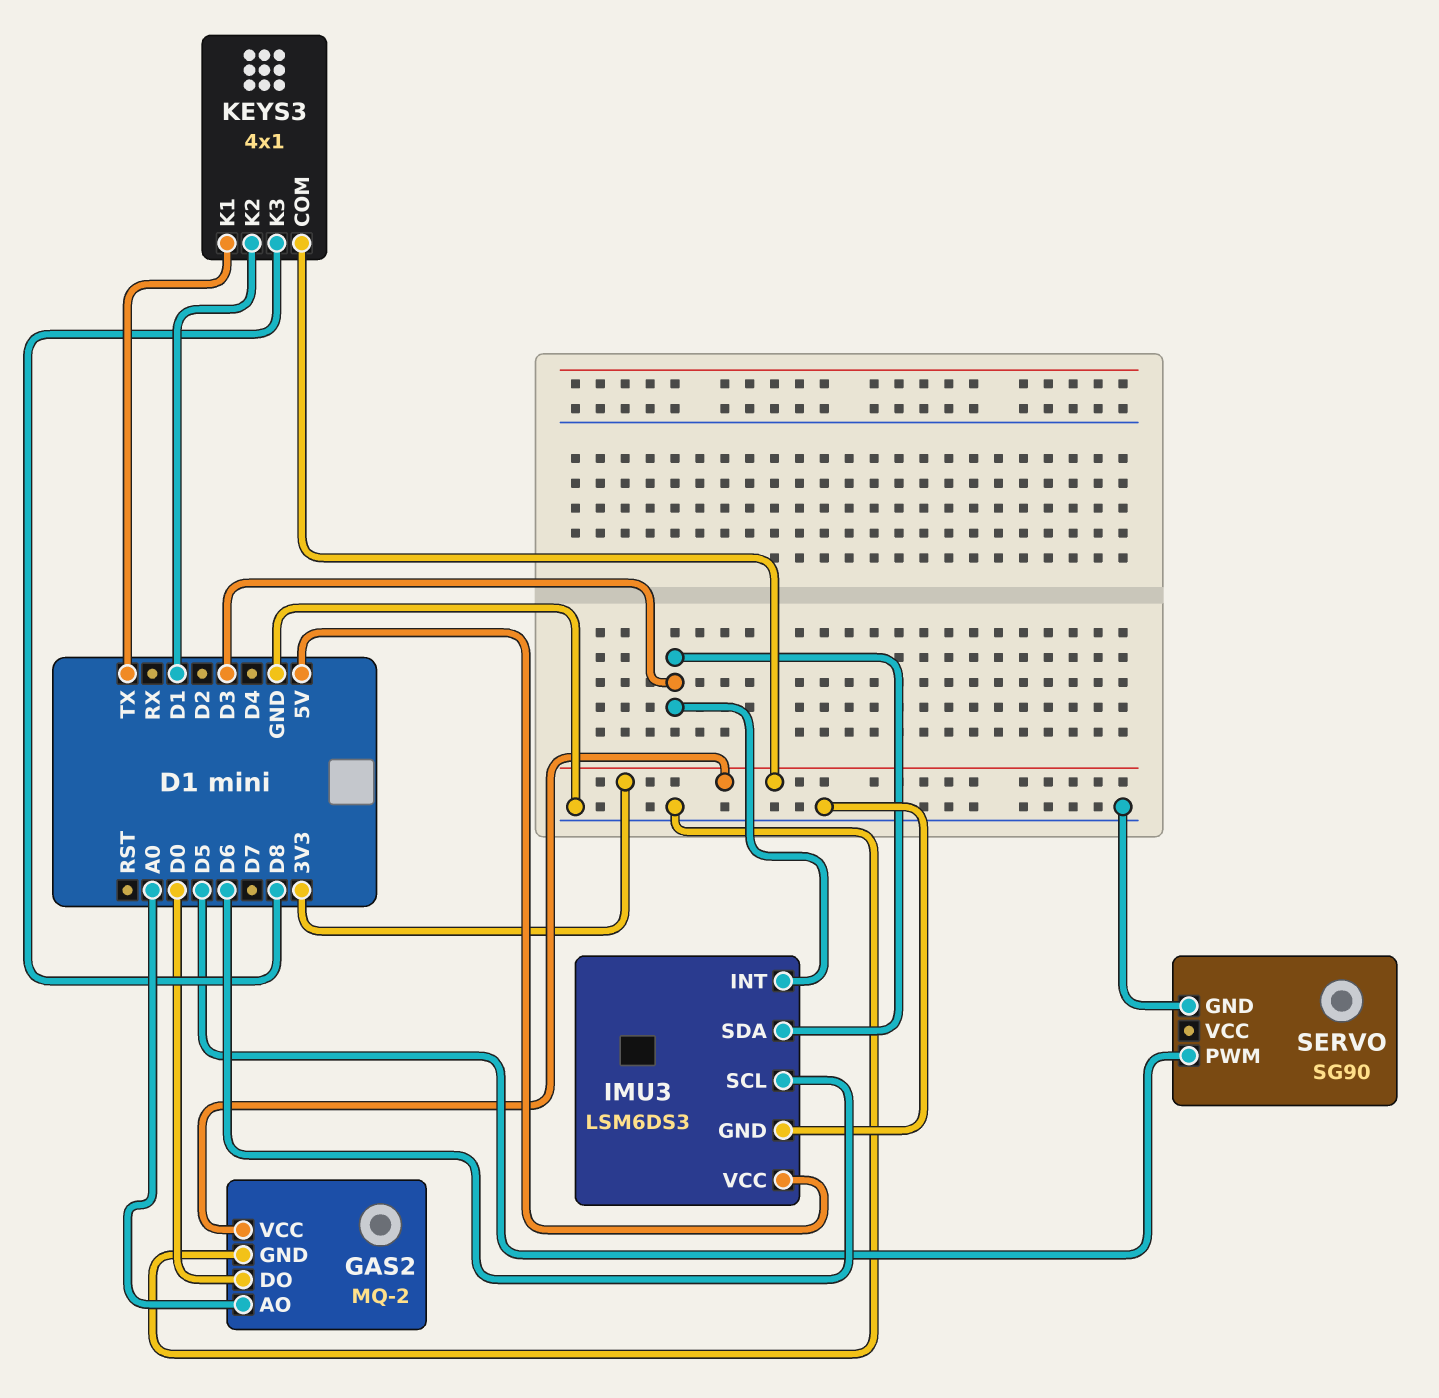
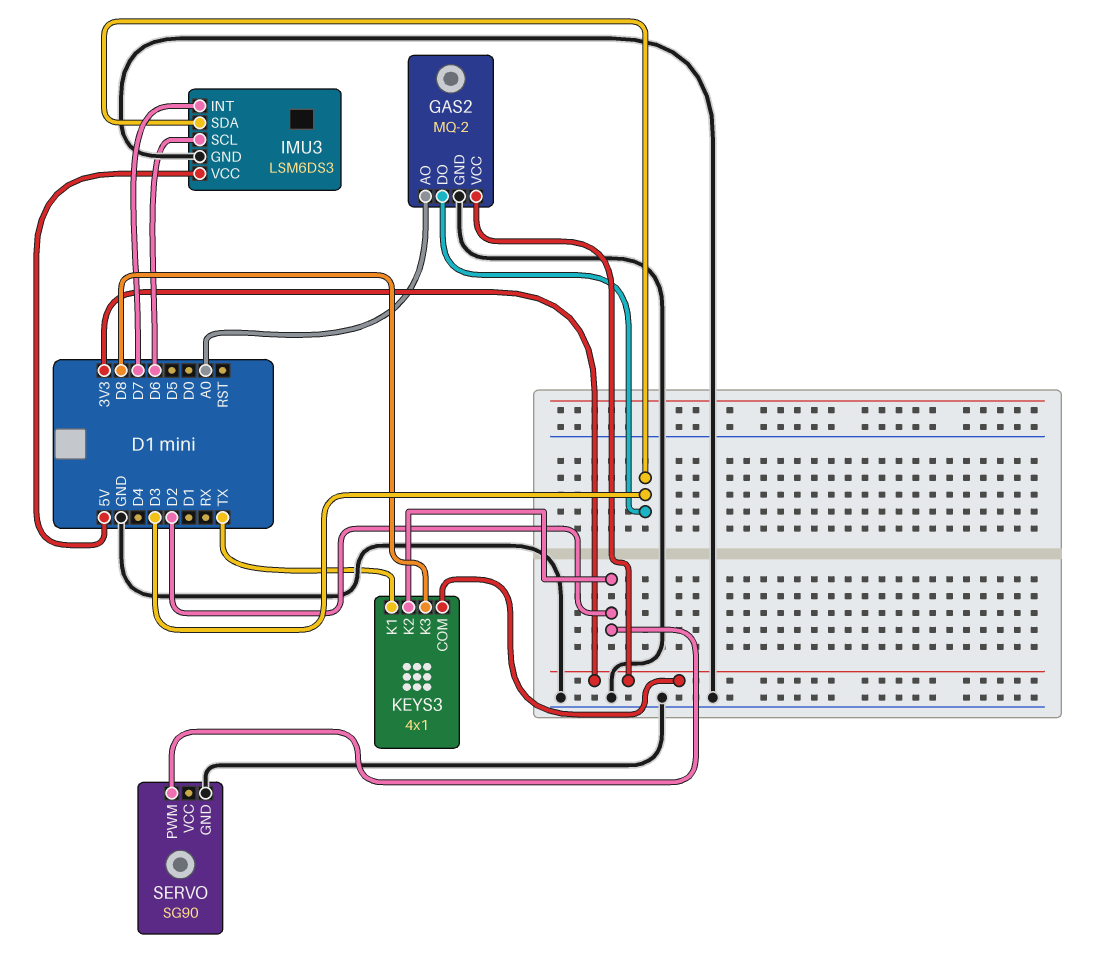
GAS2 pin DO: D0 -> D3
IMU3 pin INT: D3 -> D7
KEYS3 pin K2: D1 -> D2
SERVO pin PWM: D5 -> D2

